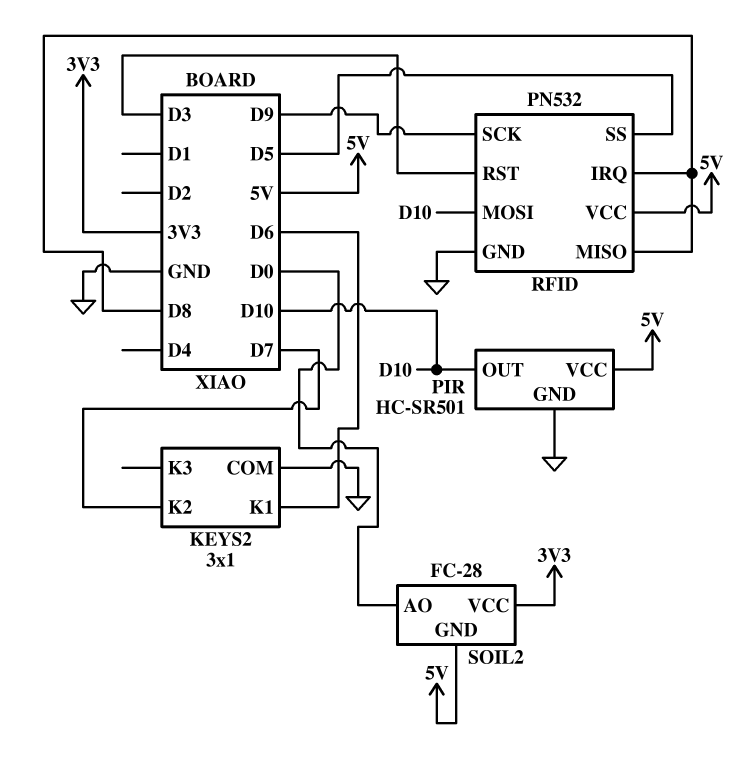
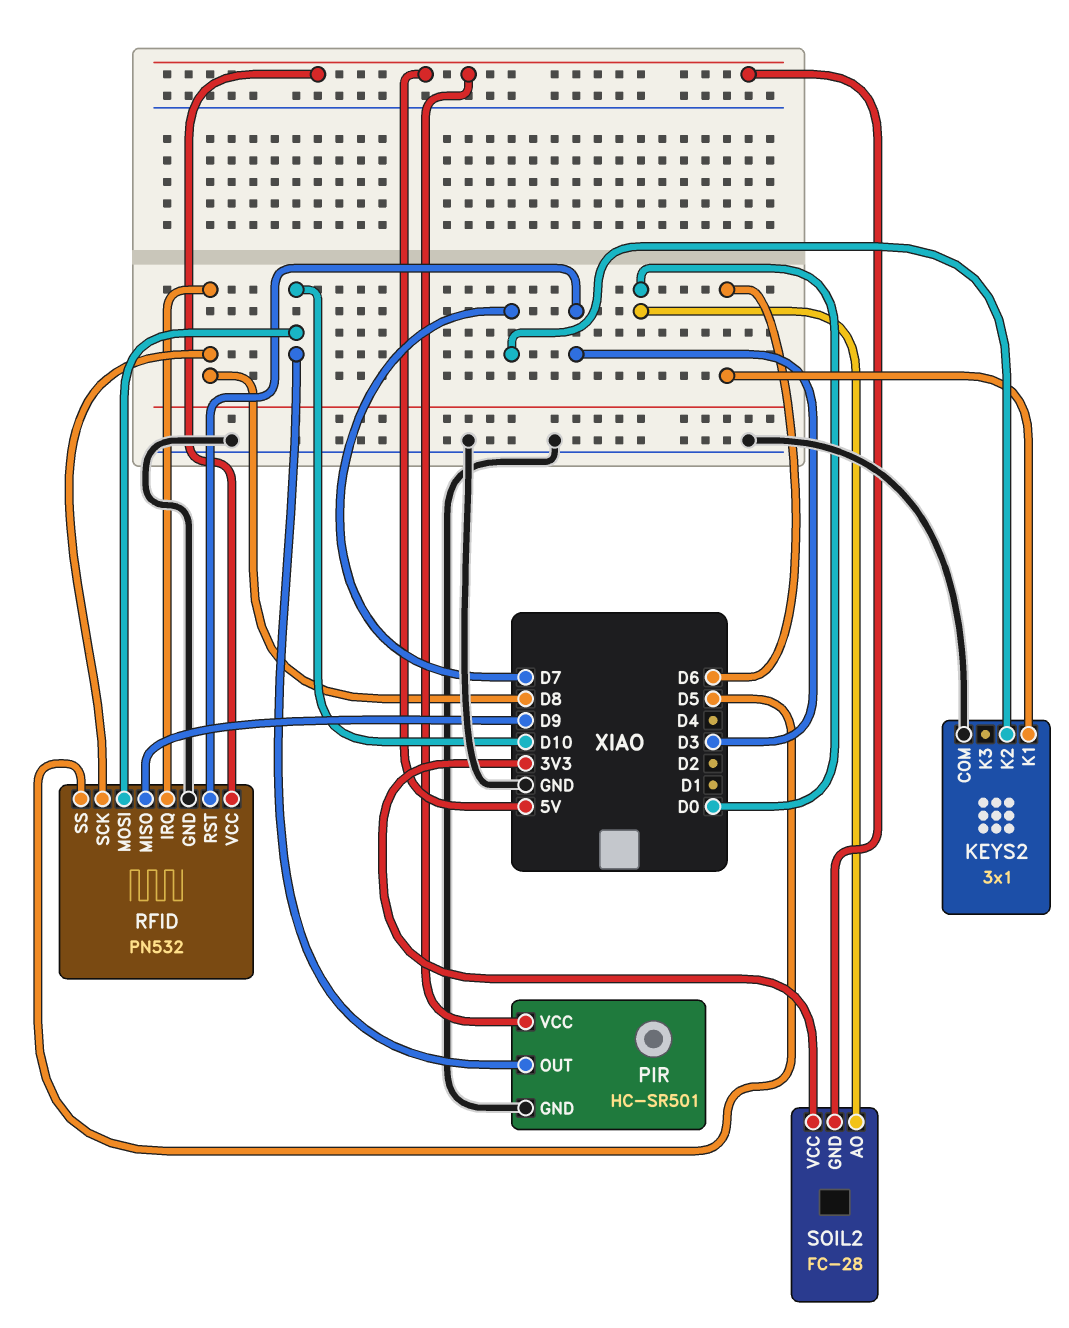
RFID pin MISO: D8 -> D9
RFID pin SCK: D9 -> D8

